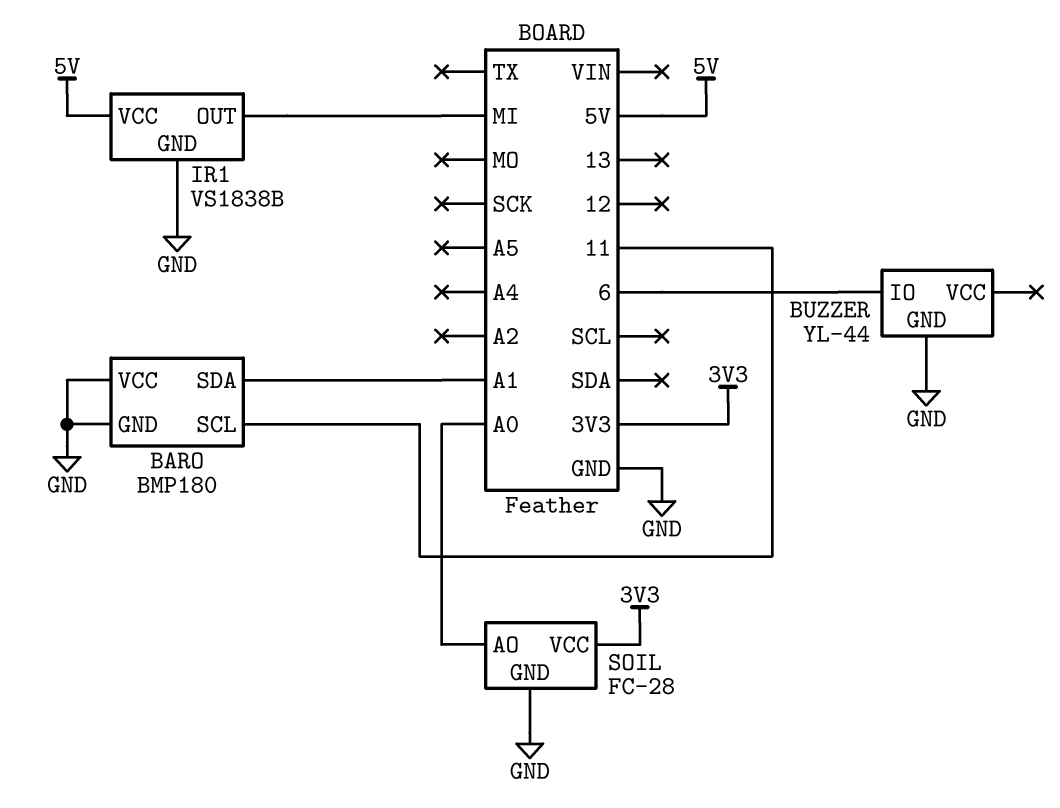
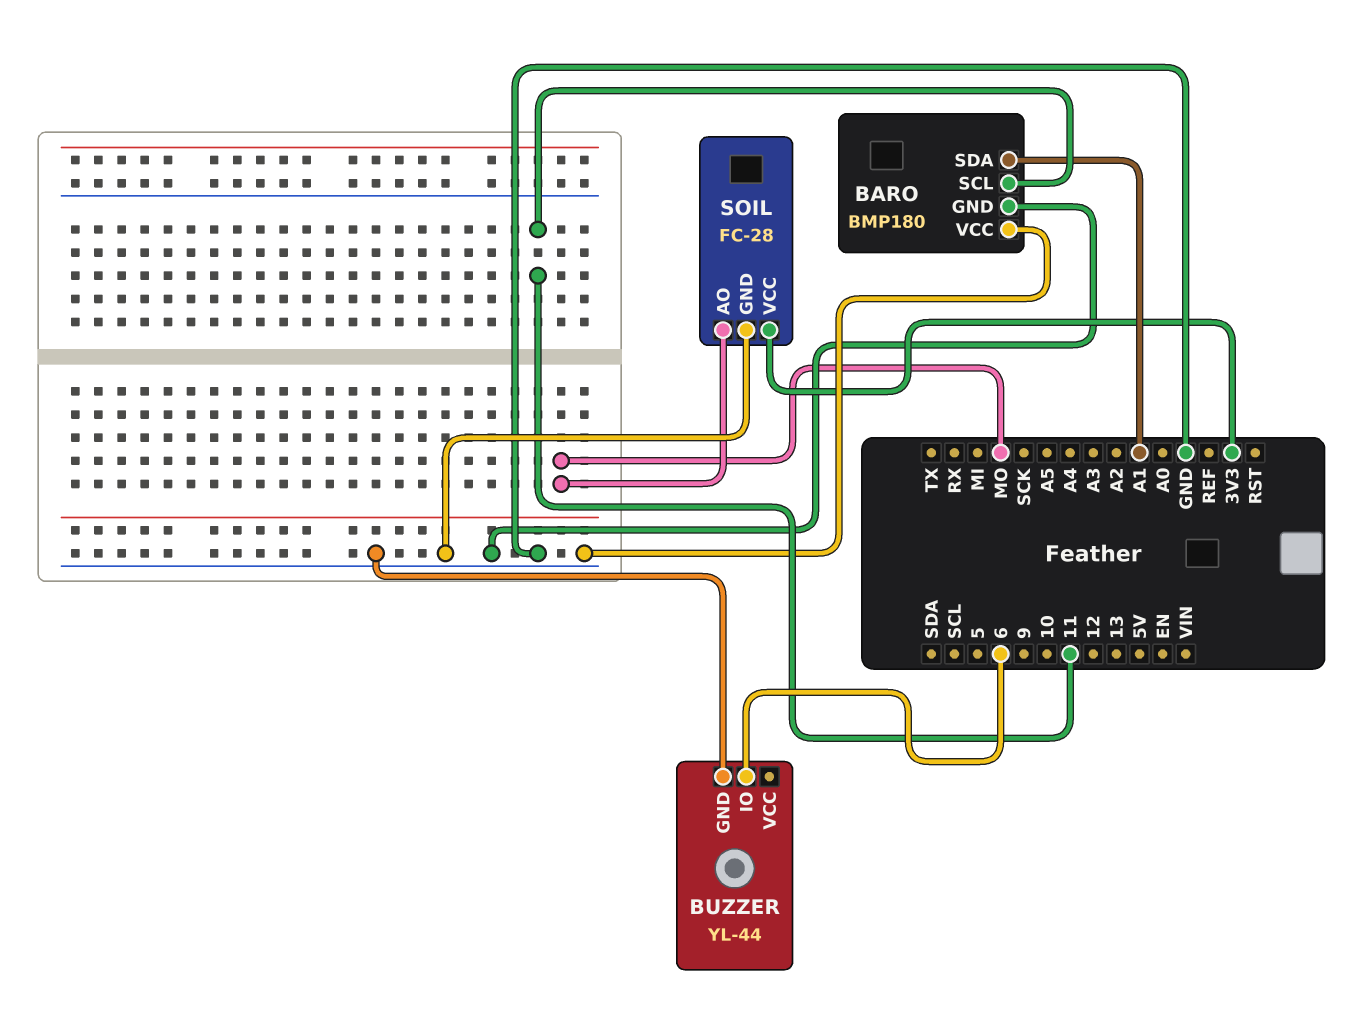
IR1: VS1838B -> none
IR1 pin GND: GND -> none
IR1 pin OUT: MI -> none
IR1 pin VCC: 5V -> none
SOIL pin AO: A0 -> MO

